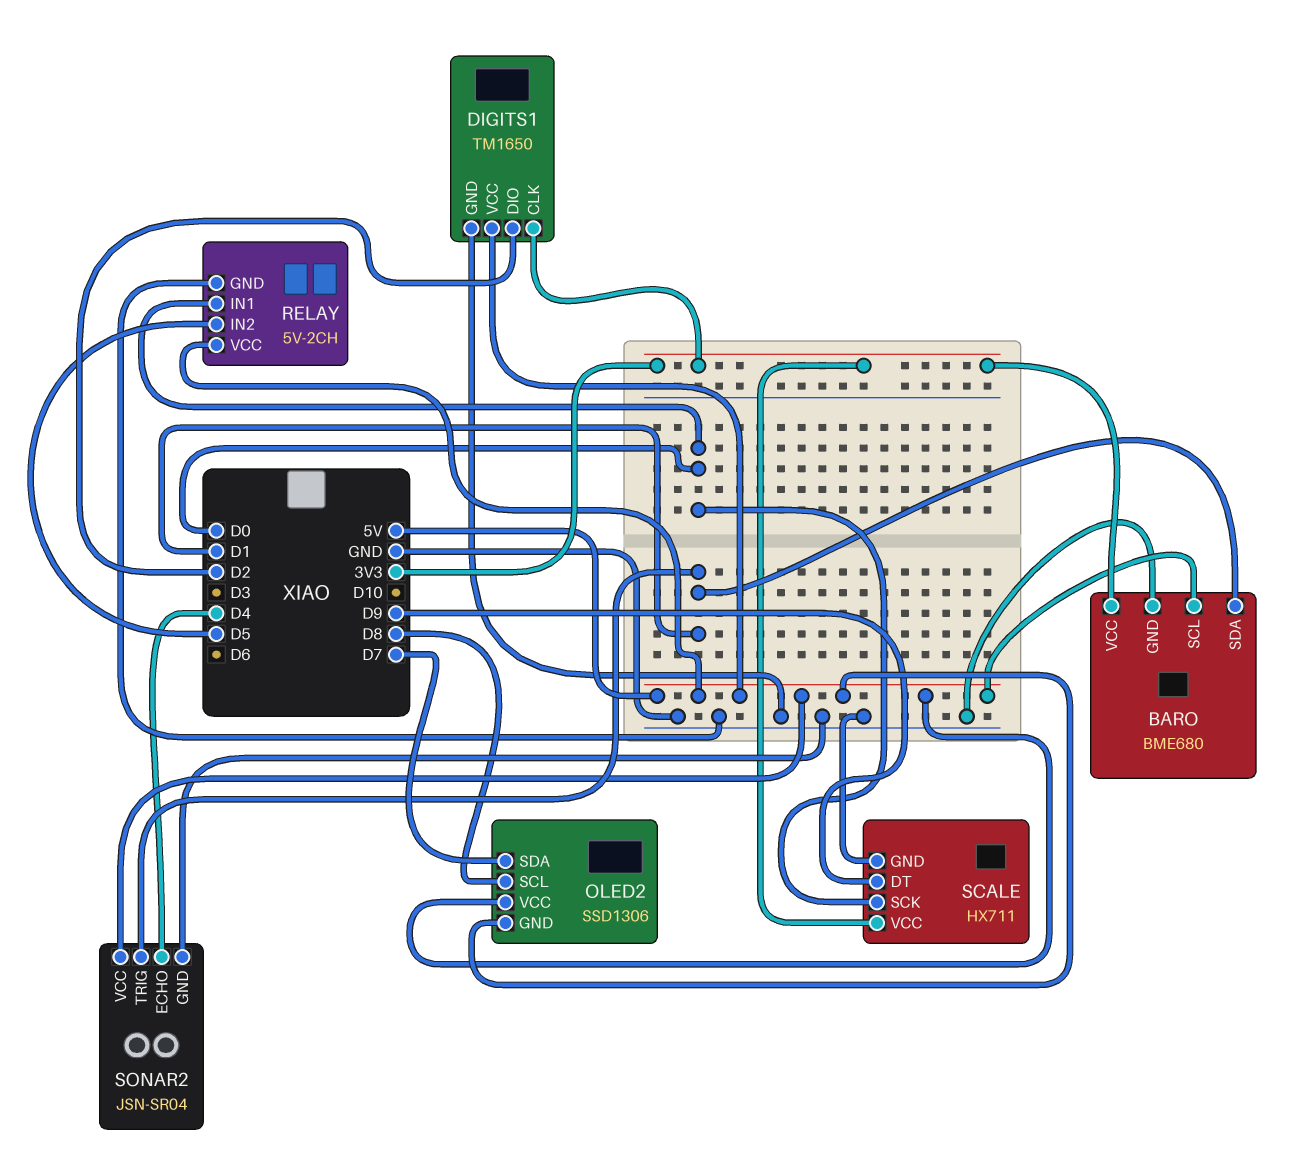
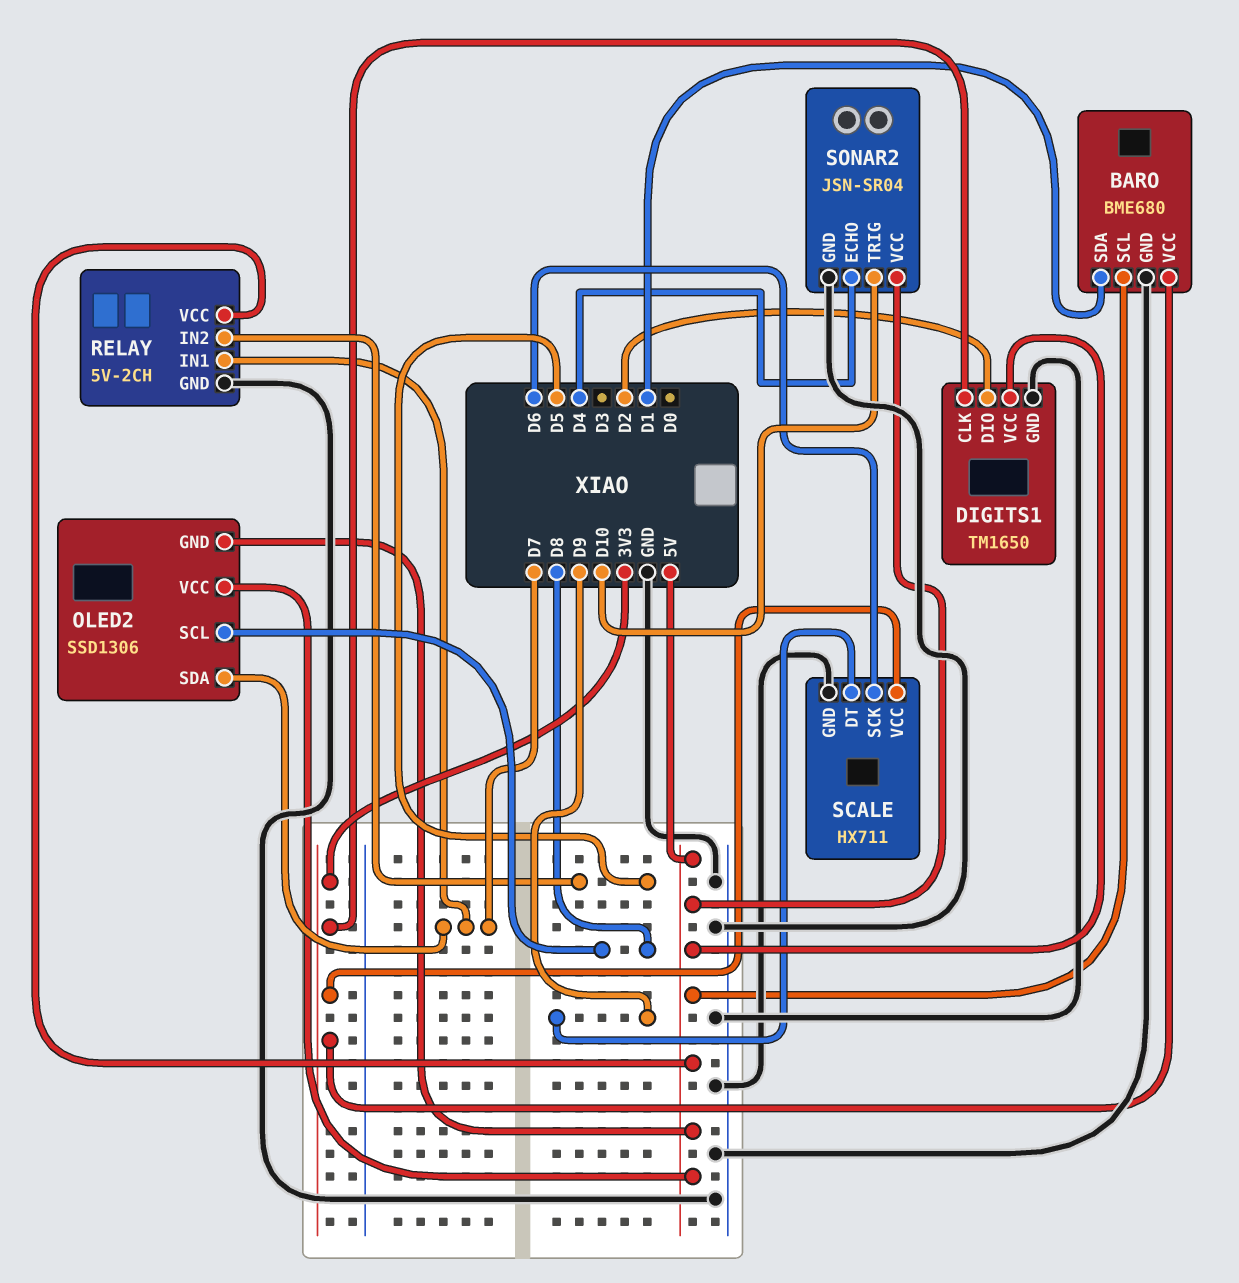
RELAY pin IN1: D0 -> D7
SCALE pin SCK: D0 -> D6
SONAR2 pin TRIG: D1 -> D10

